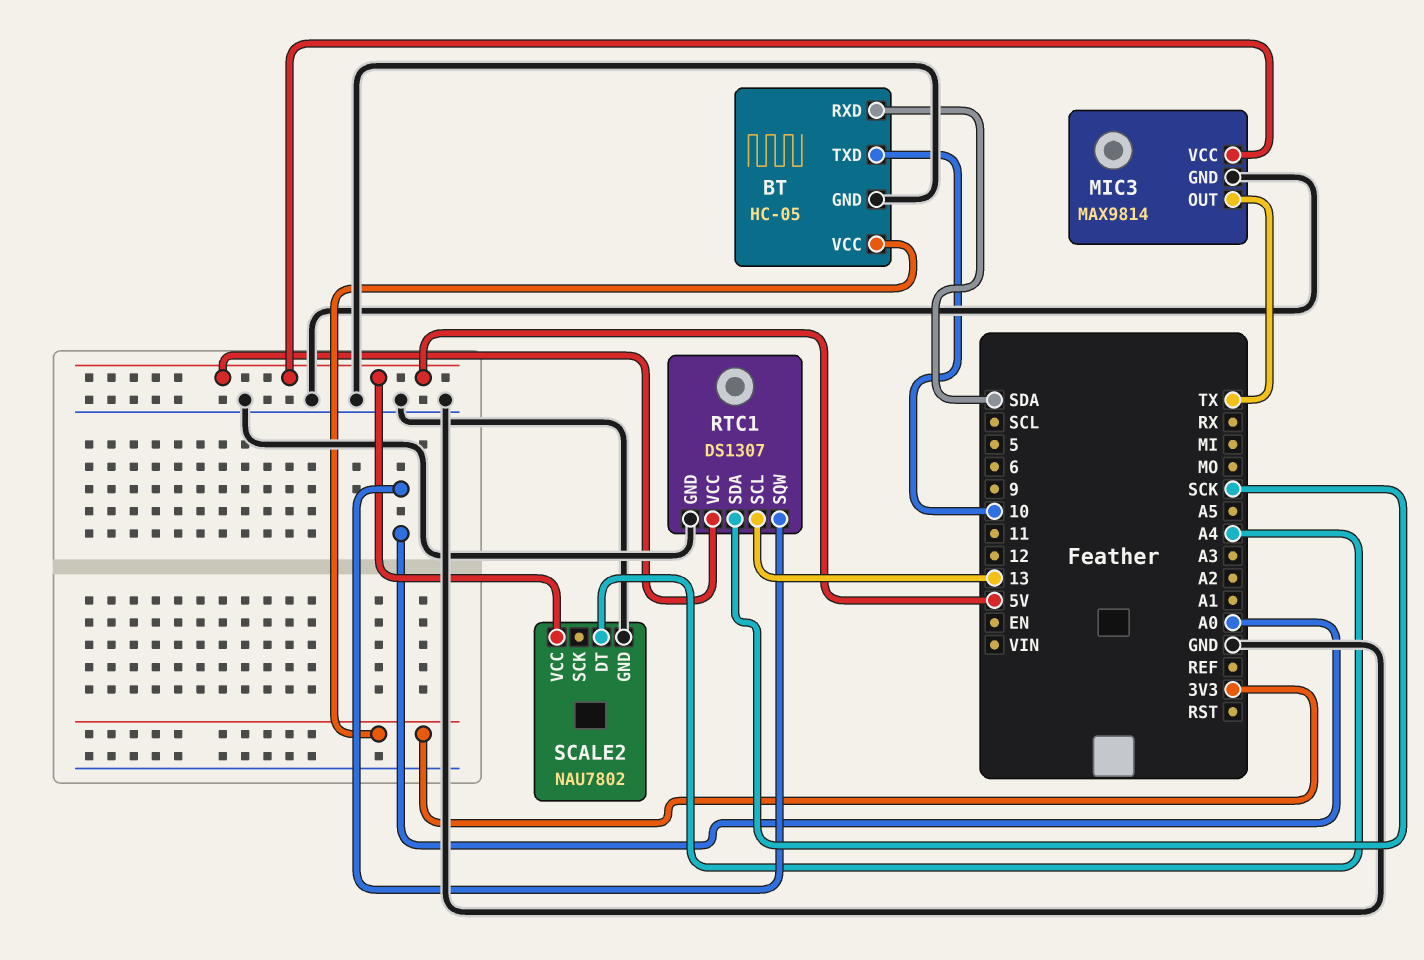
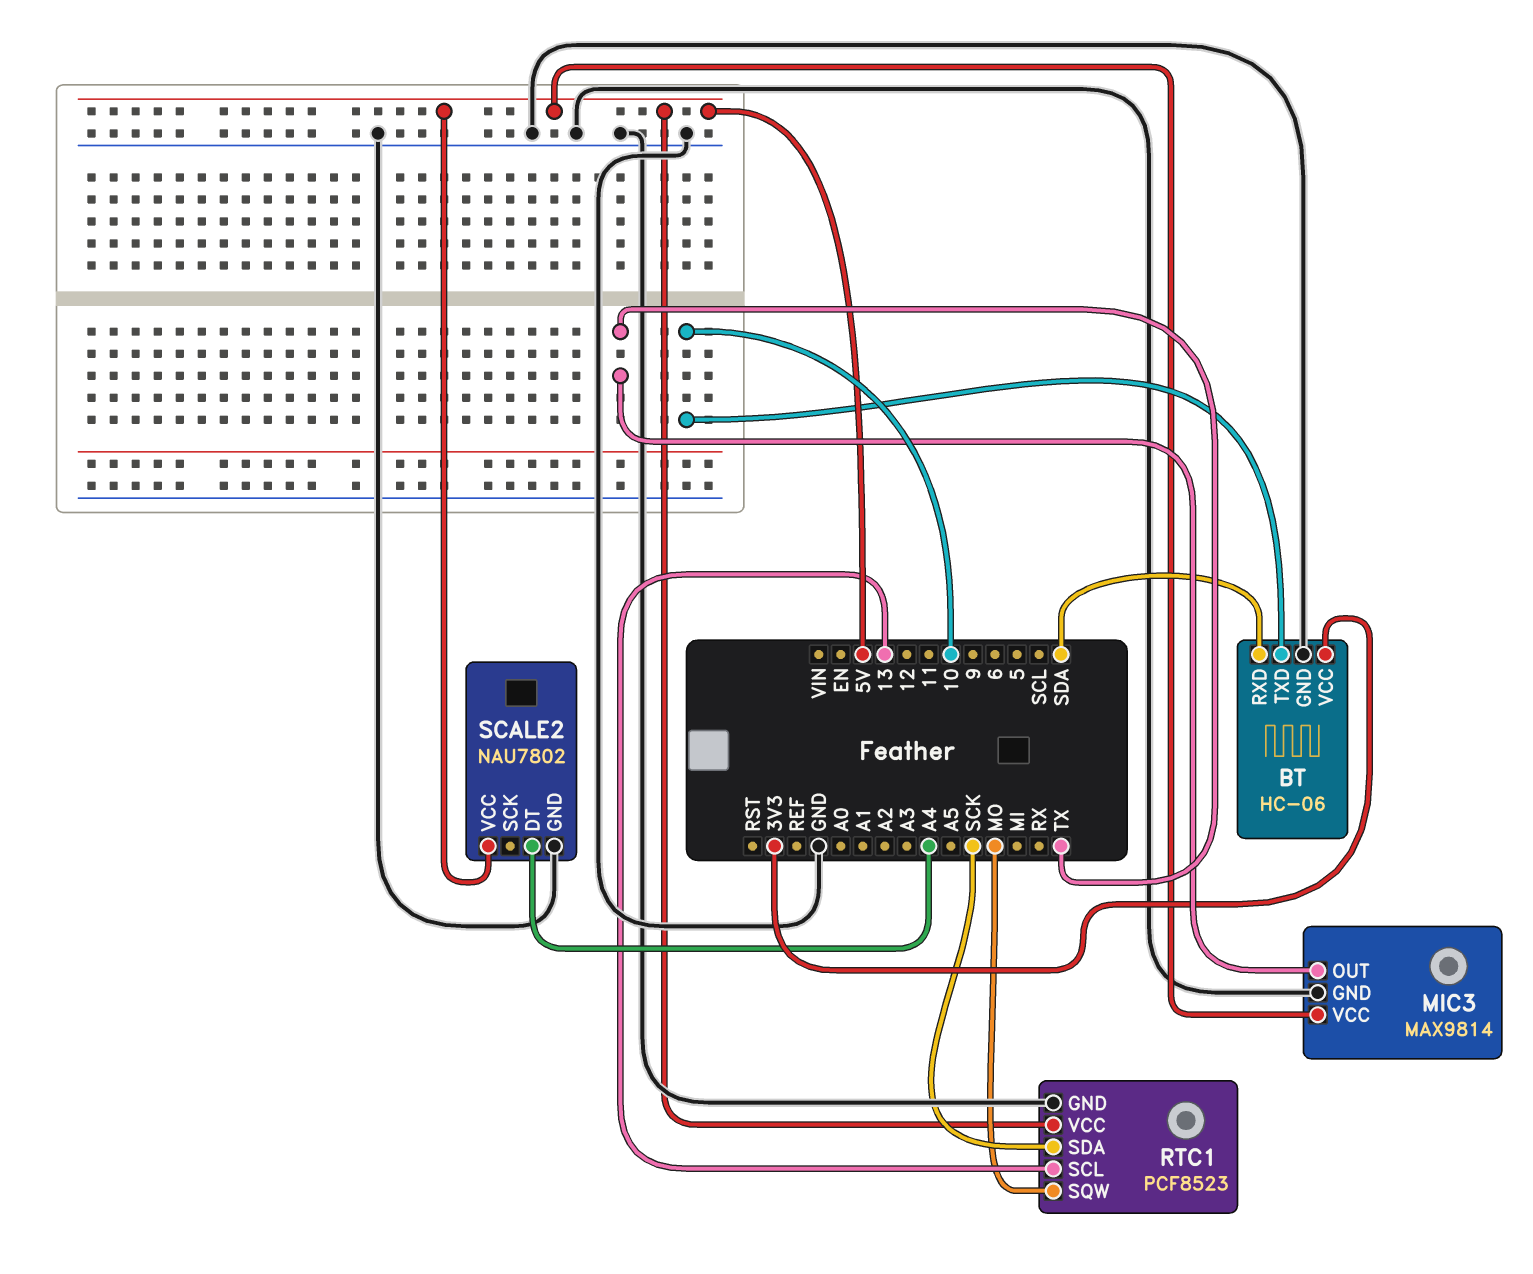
BT: HC-05 -> HC-06
RTC1: DS1307 -> PCF8523
RTC1 pin SQW: A0 -> MO

